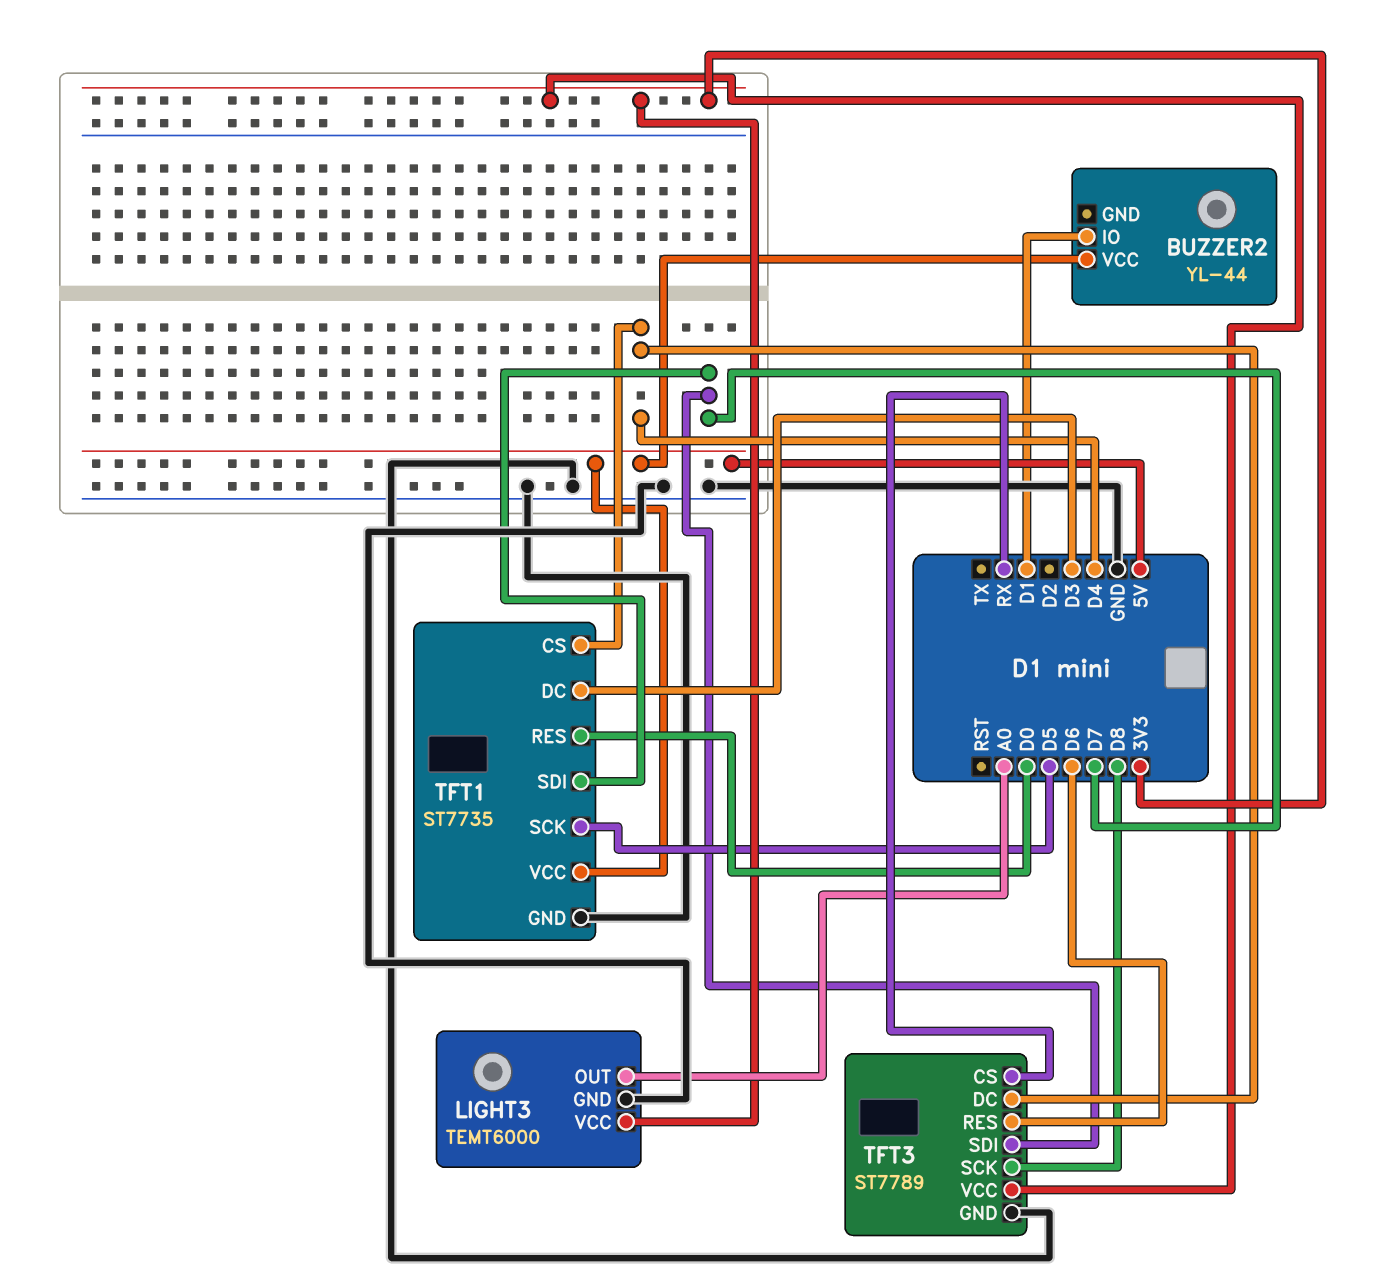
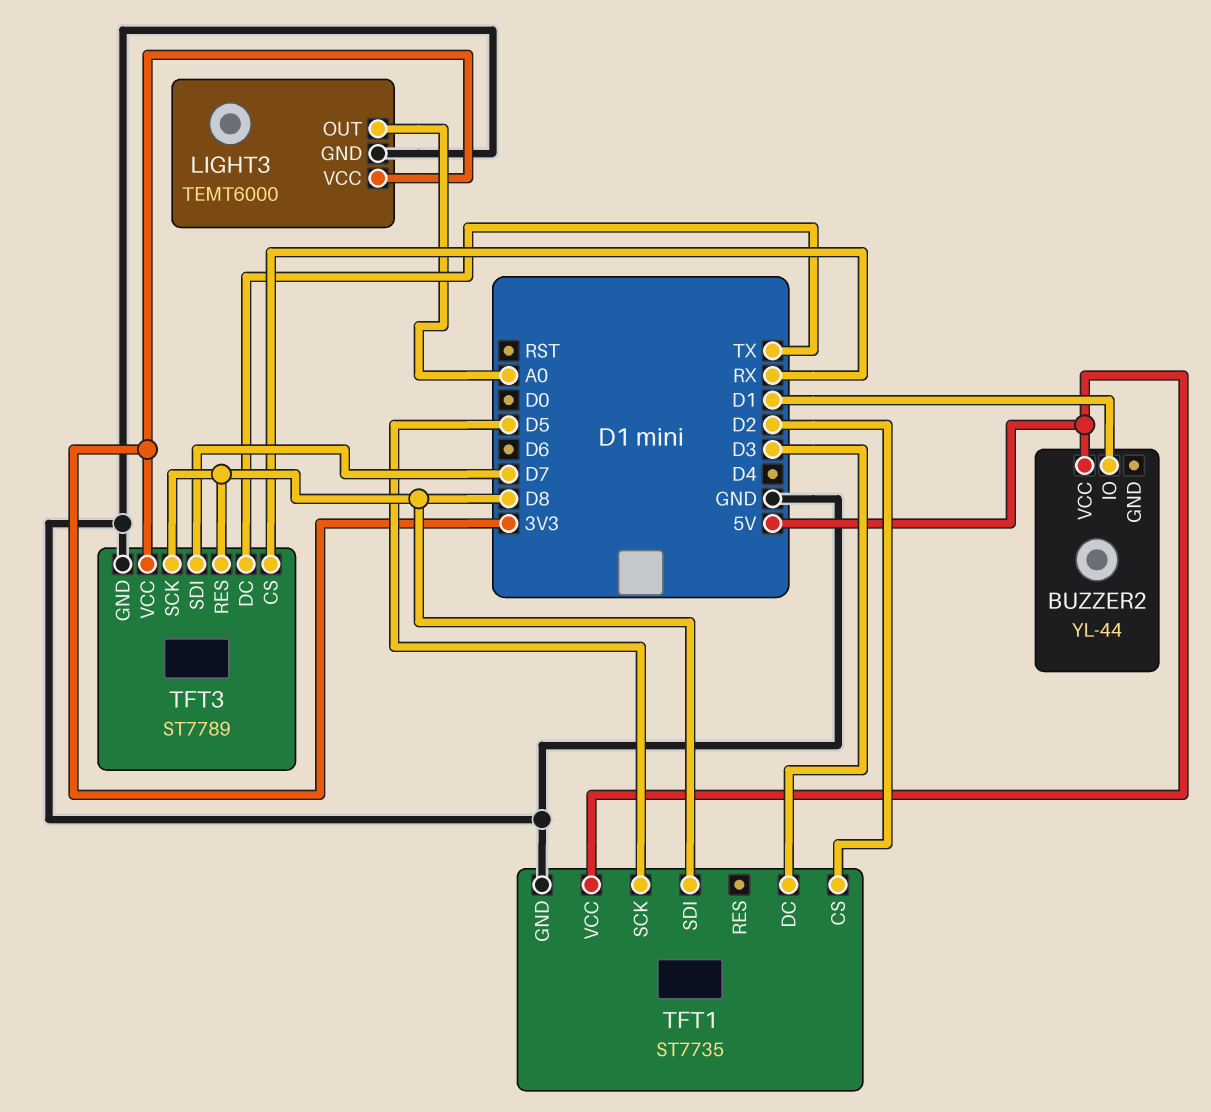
TFT1 pin CS: D4 -> D2
TFT1 pin RES: D0 -> none
TFT1 pin SDI: D7 -> D8
TFT3 pin DC: D4 -> TX
TFT3 pin RES: D6 -> D8

